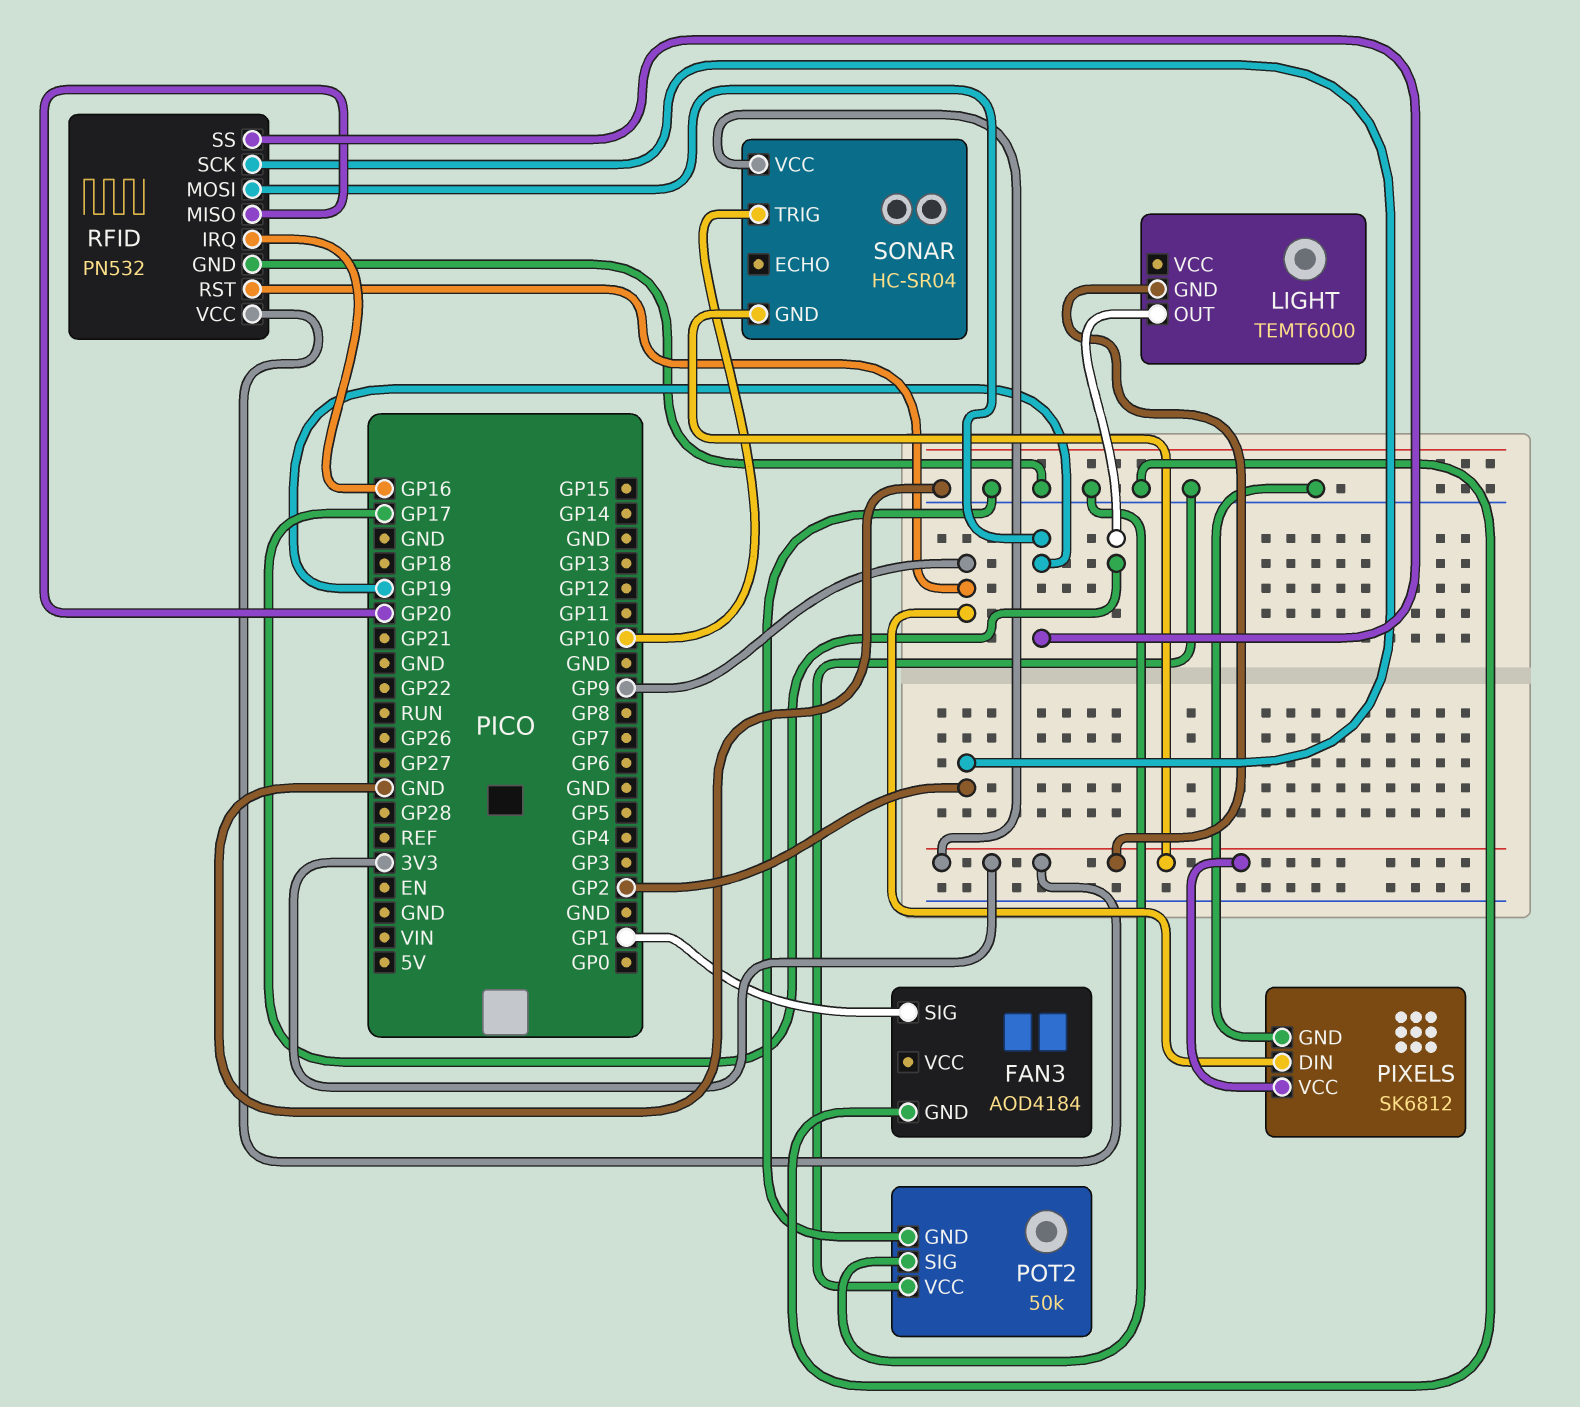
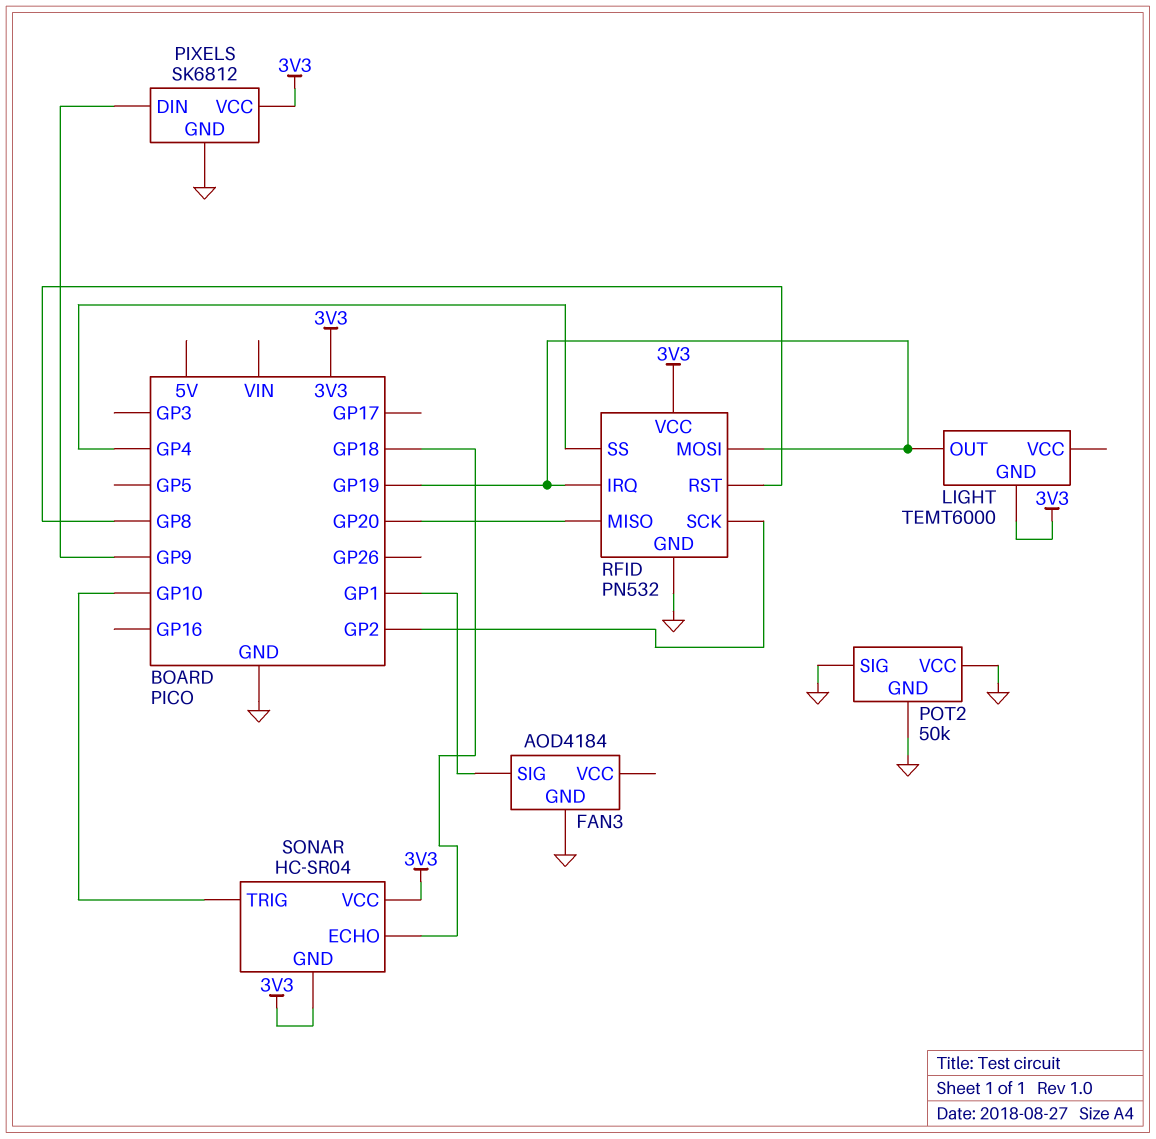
LIGHT pin OUT: GP17 -> GP19
RFID pin IRQ: GP16 -> GP19
RFID pin RST: GP9 -> GP8
RFID pin SS: GP19 -> GP4
SONAR pin ECHO: none -> GP18

